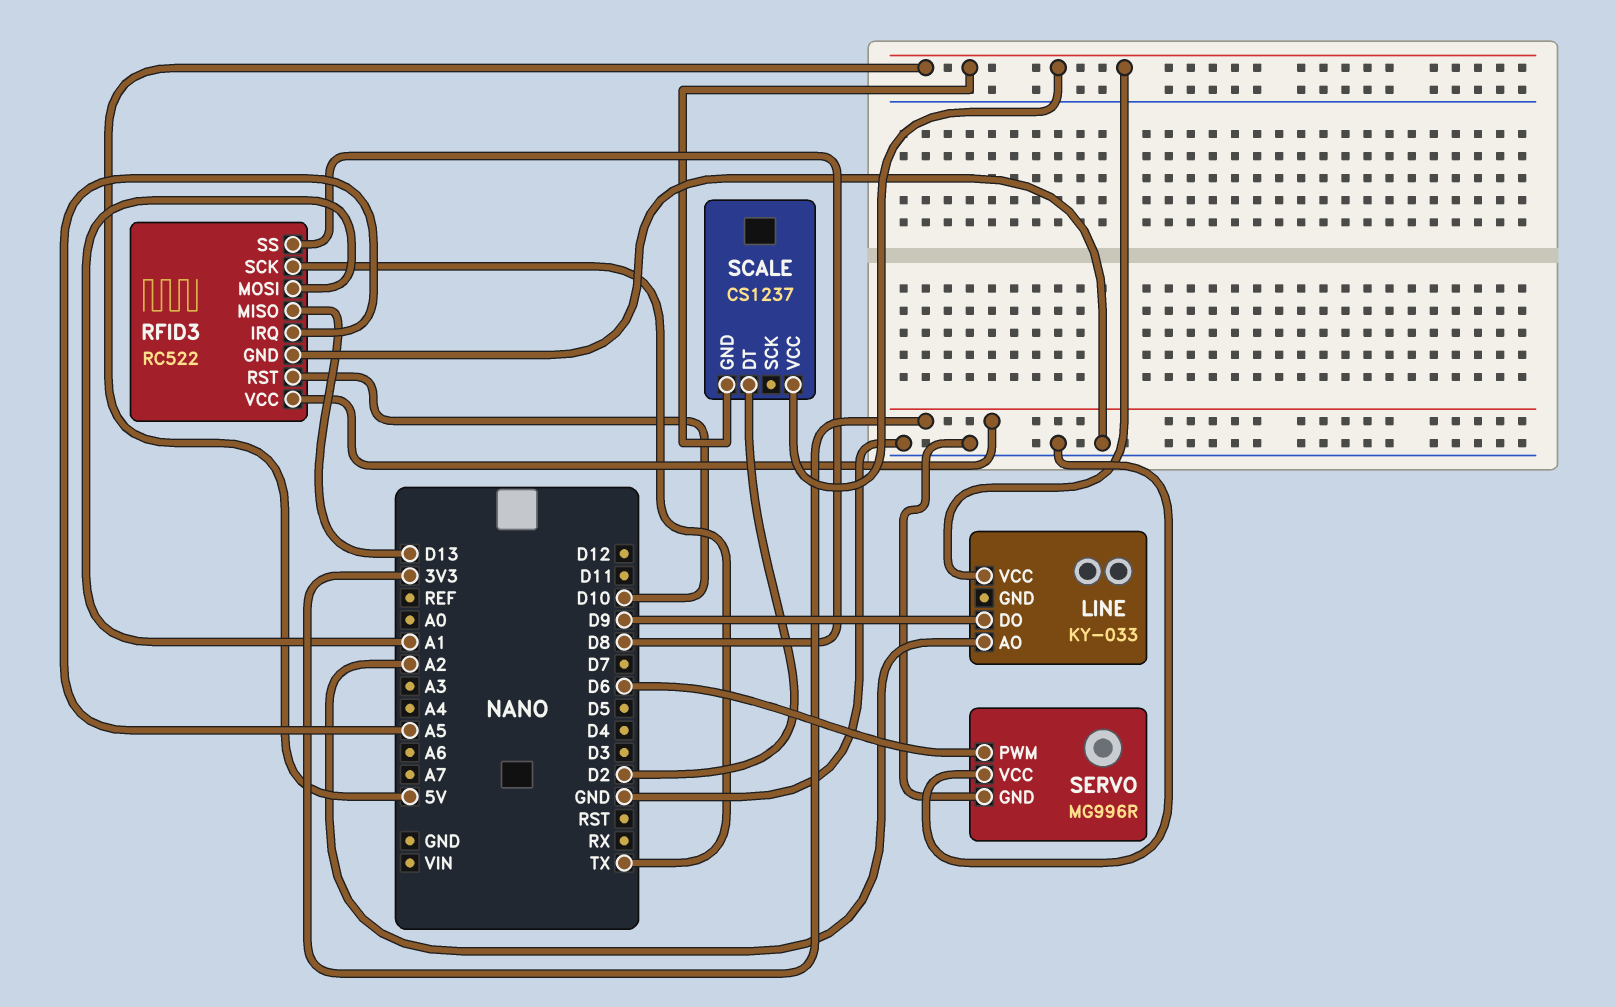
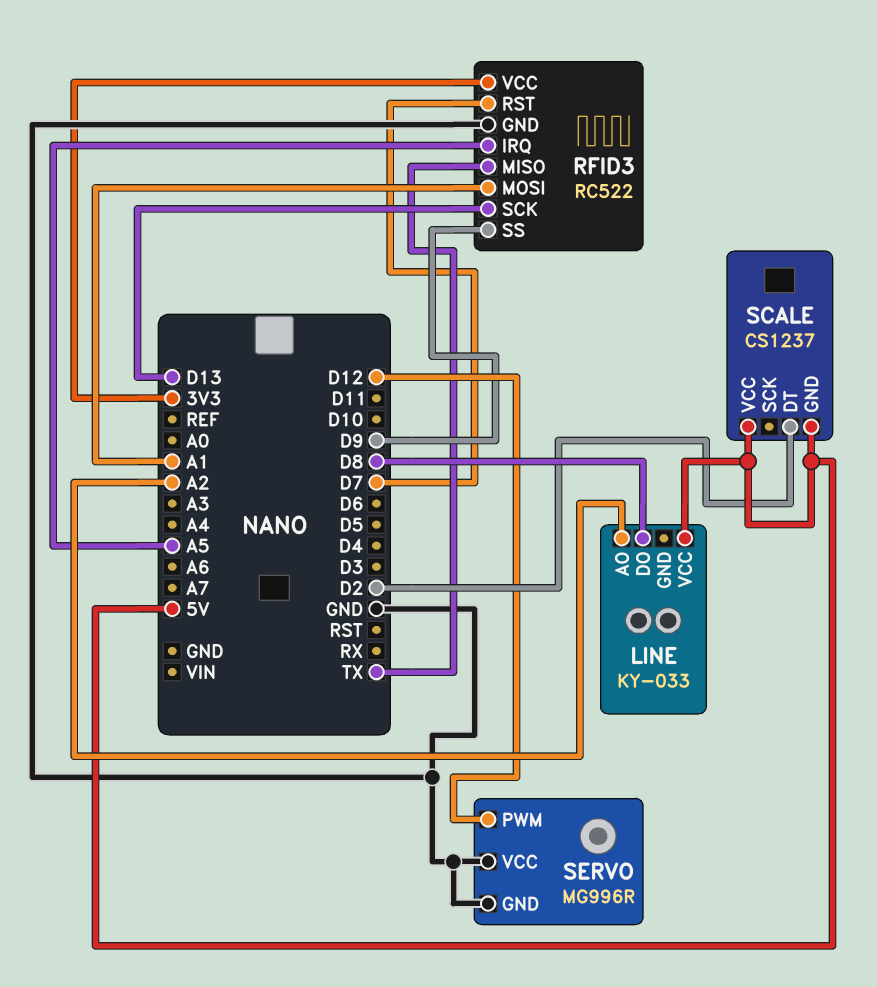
LINE pin DO: D9 -> D8
RFID3 pin MISO: D13 -> TX
RFID3 pin RST: D10 -> D7
RFID3 pin SCK: TX -> D13
RFID3 pin SS: D8 -> D9
SERVO pin PWM: D6 -> D12

